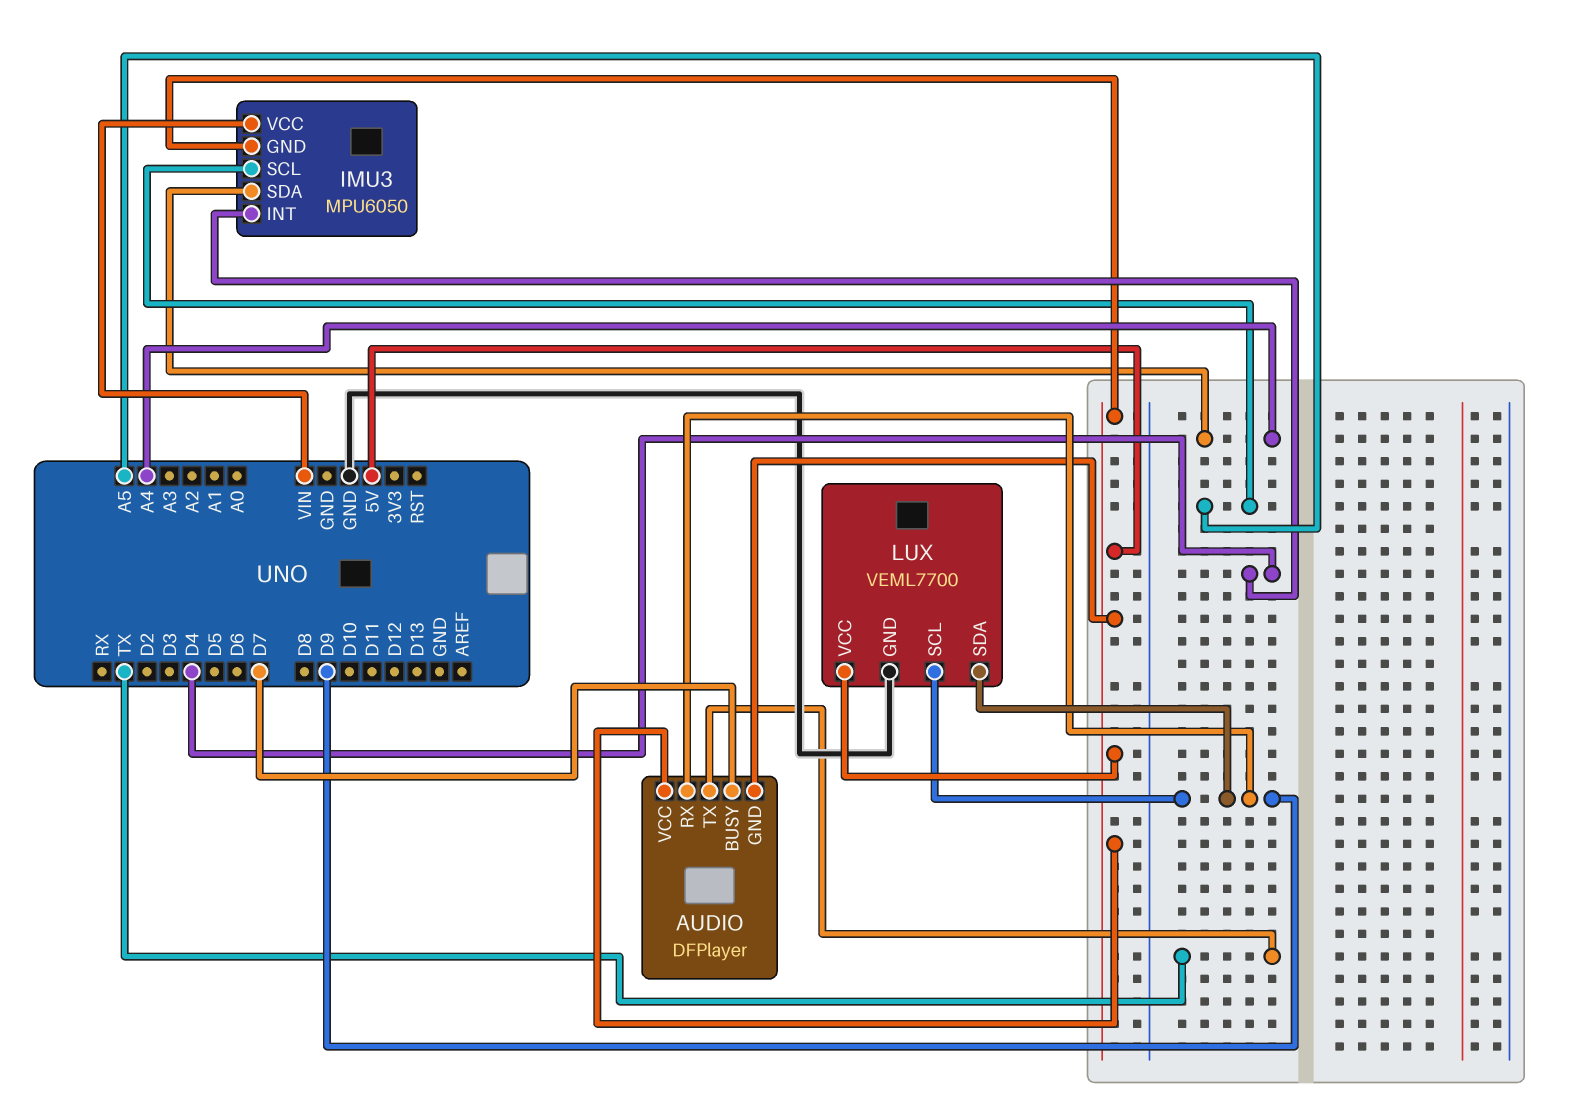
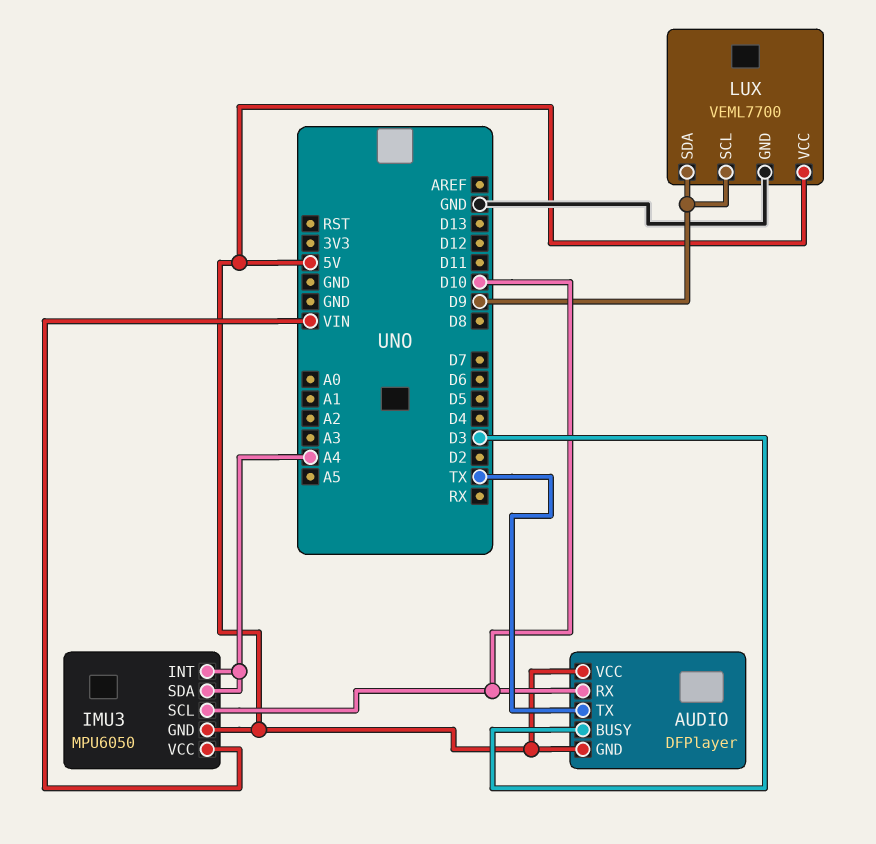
AUDIO pin BUSY: D7 -> D3
AUDIO pin RX: D9 -> D10
IMU3 pin INT: D4 -> A4
IMU3 pin SCL: A5 -> D10

